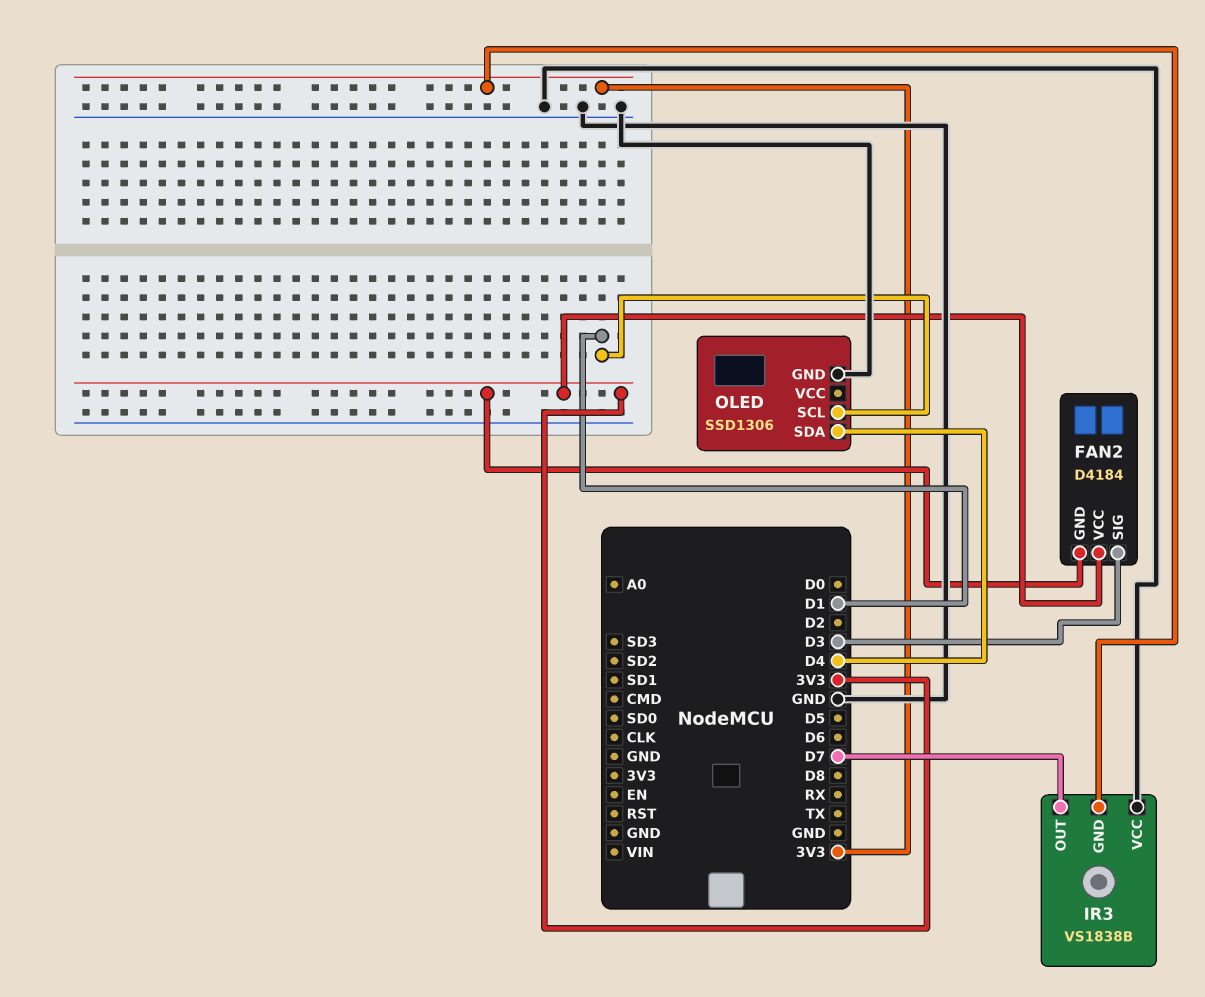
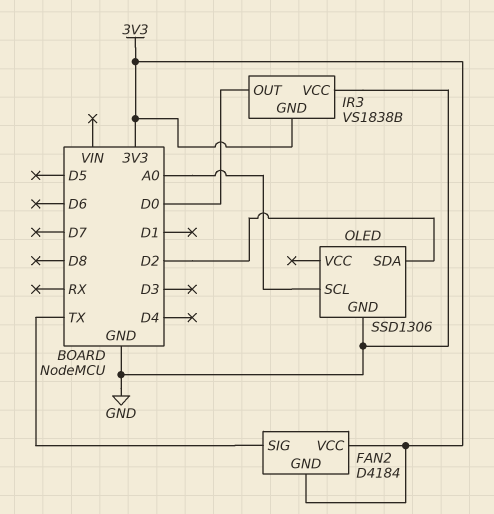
FAN2 pin SIG: D3 -> TX
IR3 pin OUT: D7 -> D0
OLED pin SCL: D1 -> A0
OLED pin SDA: D4 -> D2

